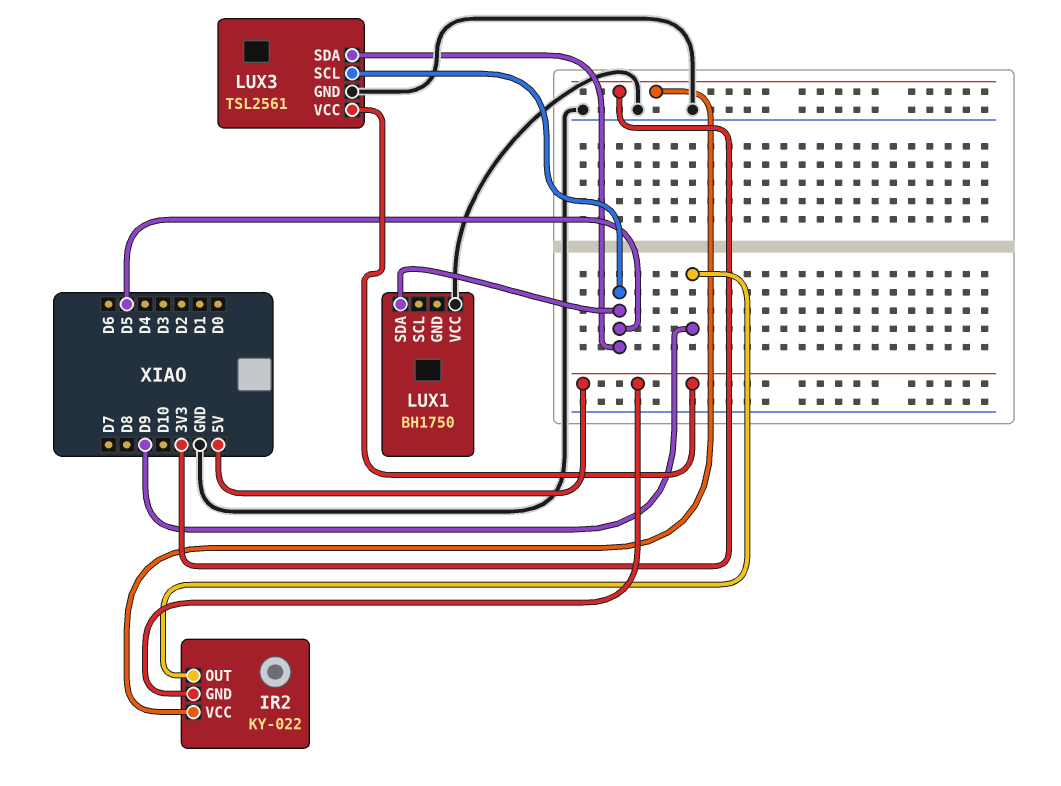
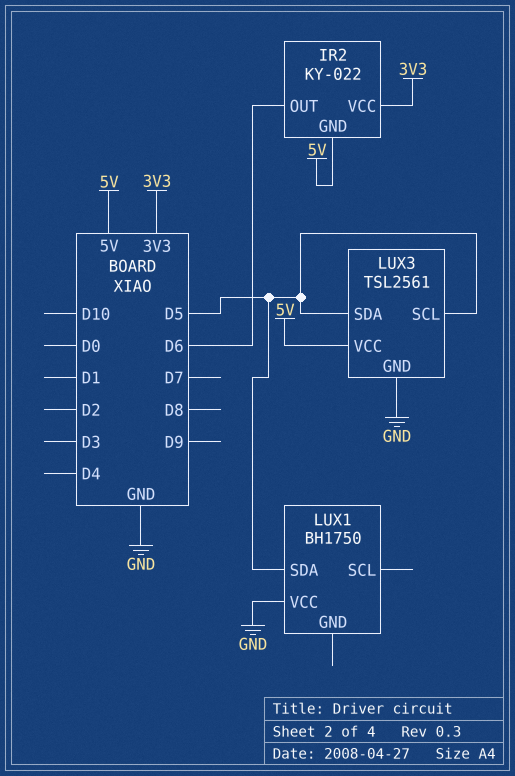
IR2 pin OUT: D9 -> D6

